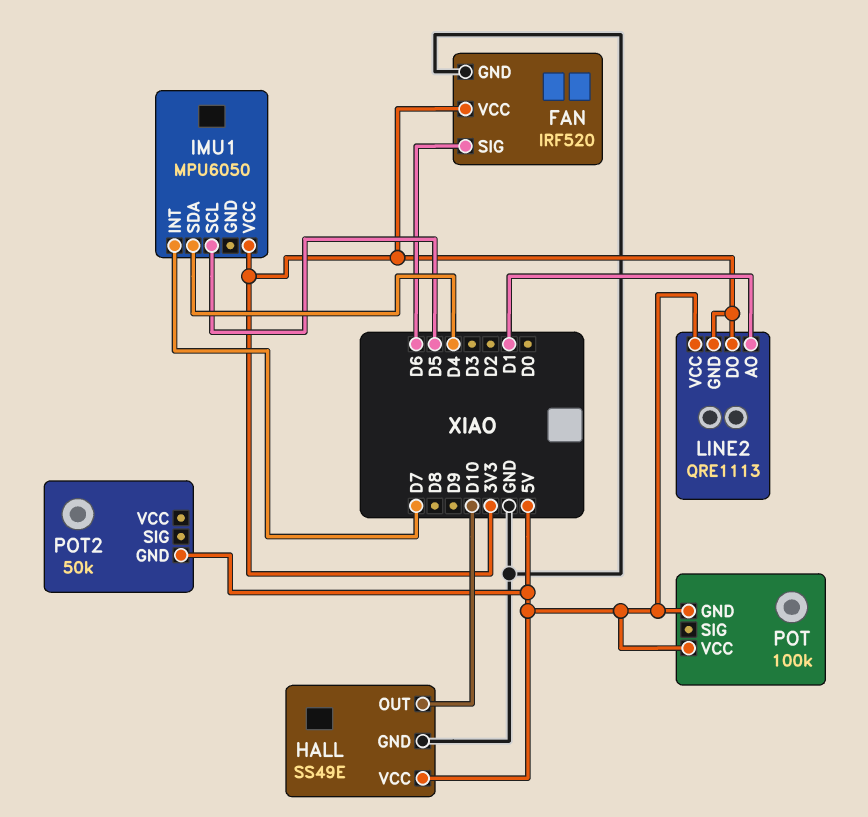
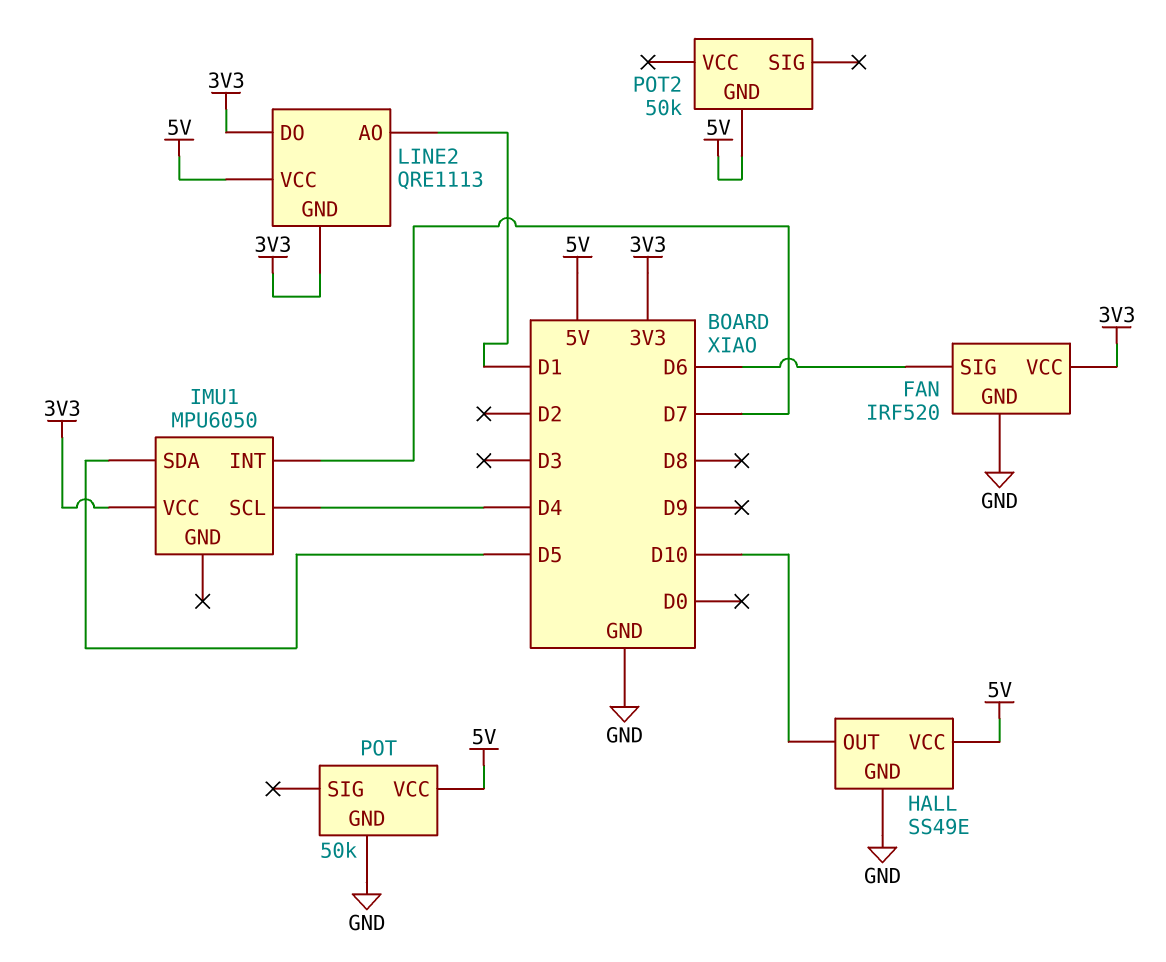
IMU1 pin SCL: D5 -> D4
IMU1 pin SDA: D4 -> D5
POT: 100k -> 50k
POT pin GND: 5V -> GND

